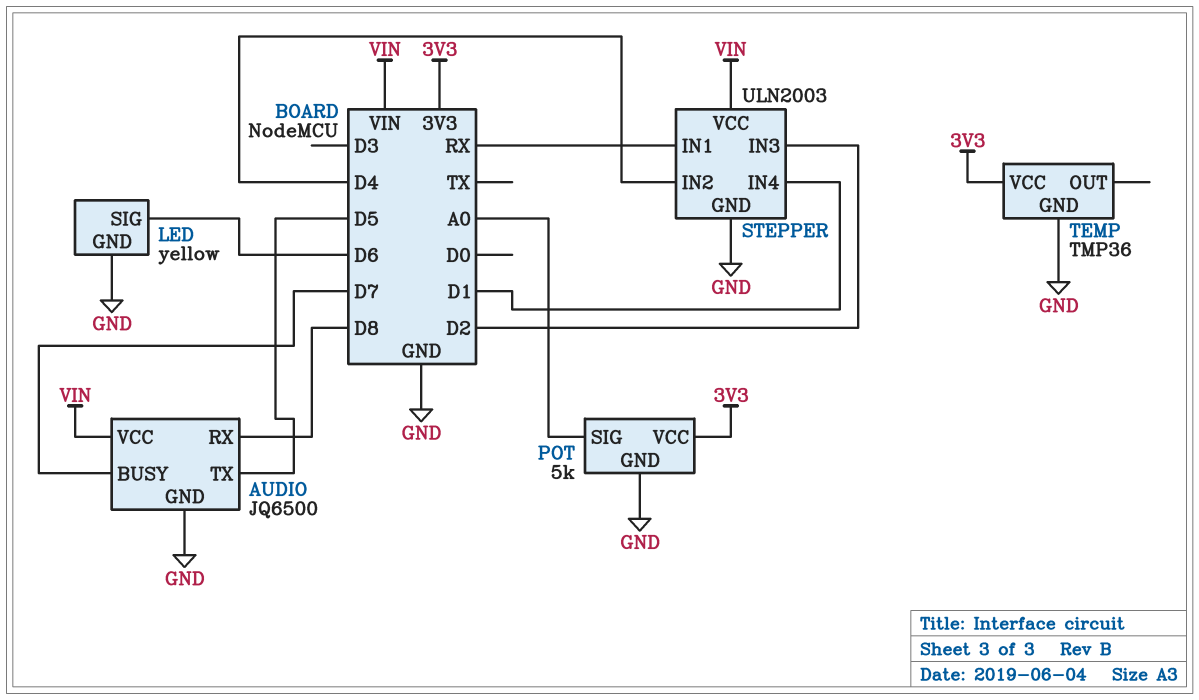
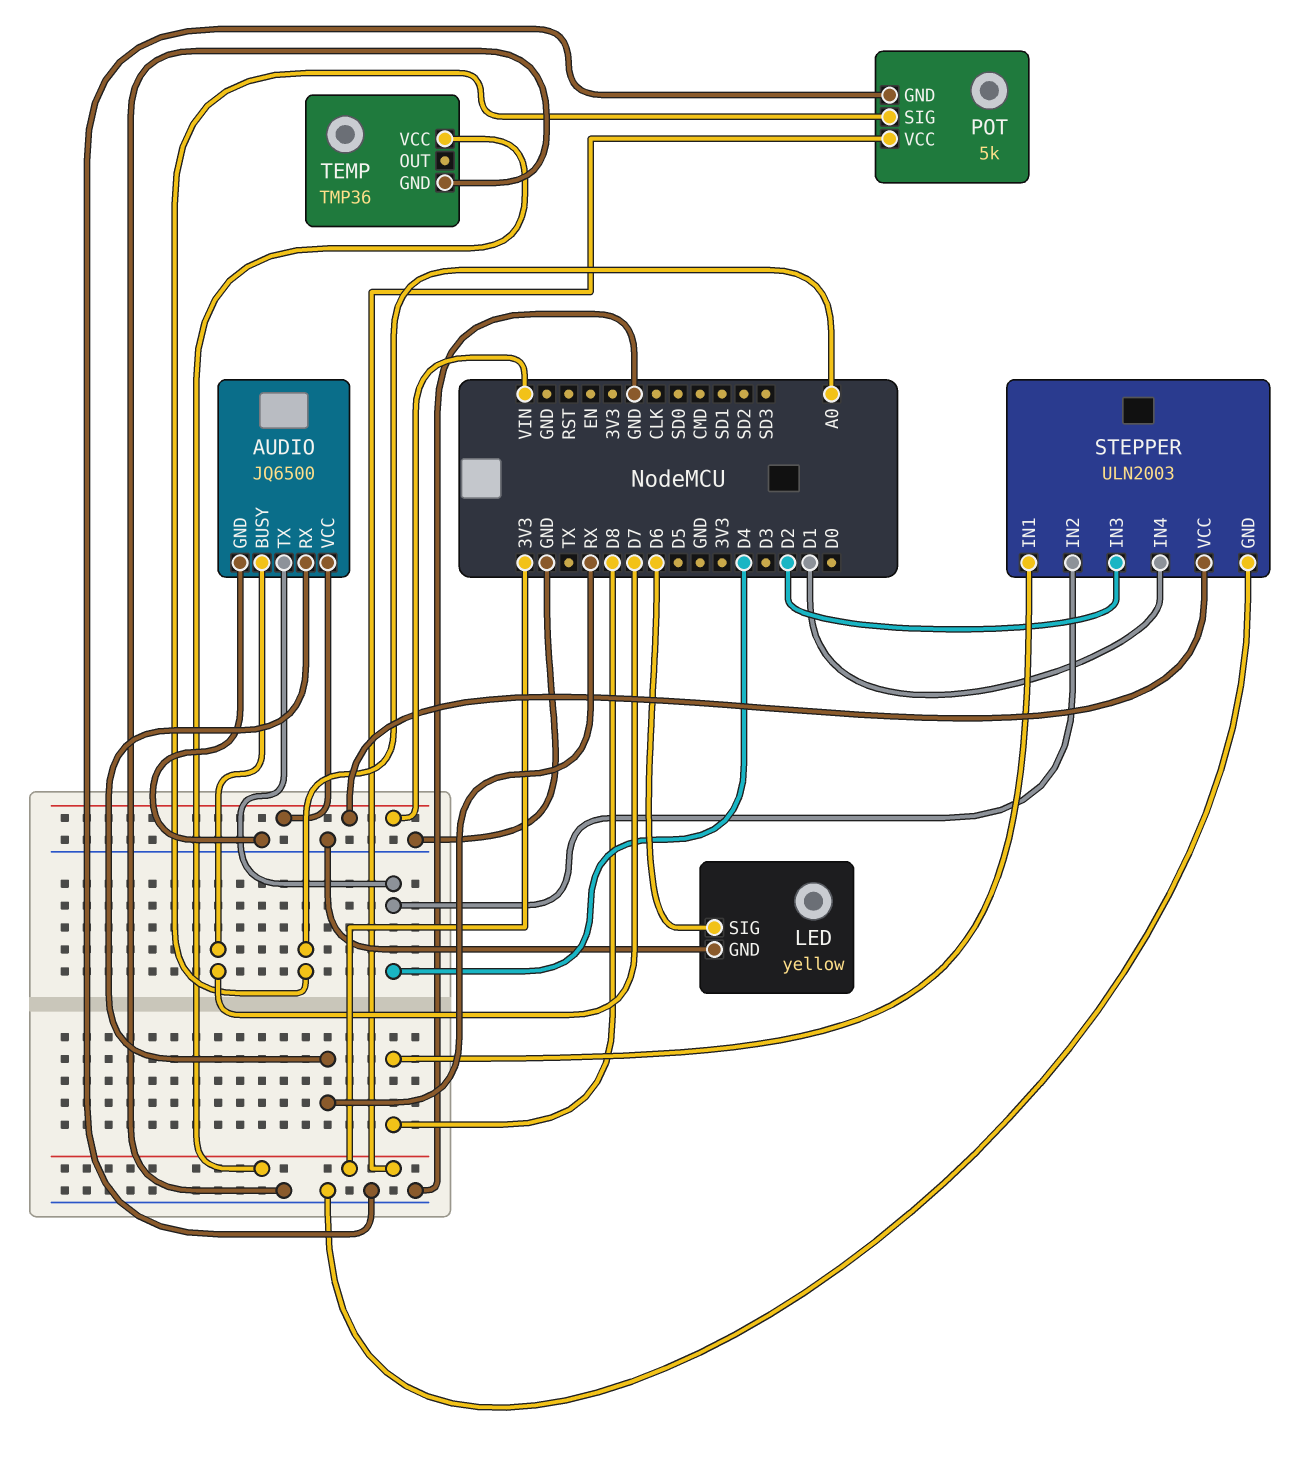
AUDIO pin RX: D8 -> RX
AUDIO pin TX: D5 -> D4
STEPPER pin IN1: RX -> D8

